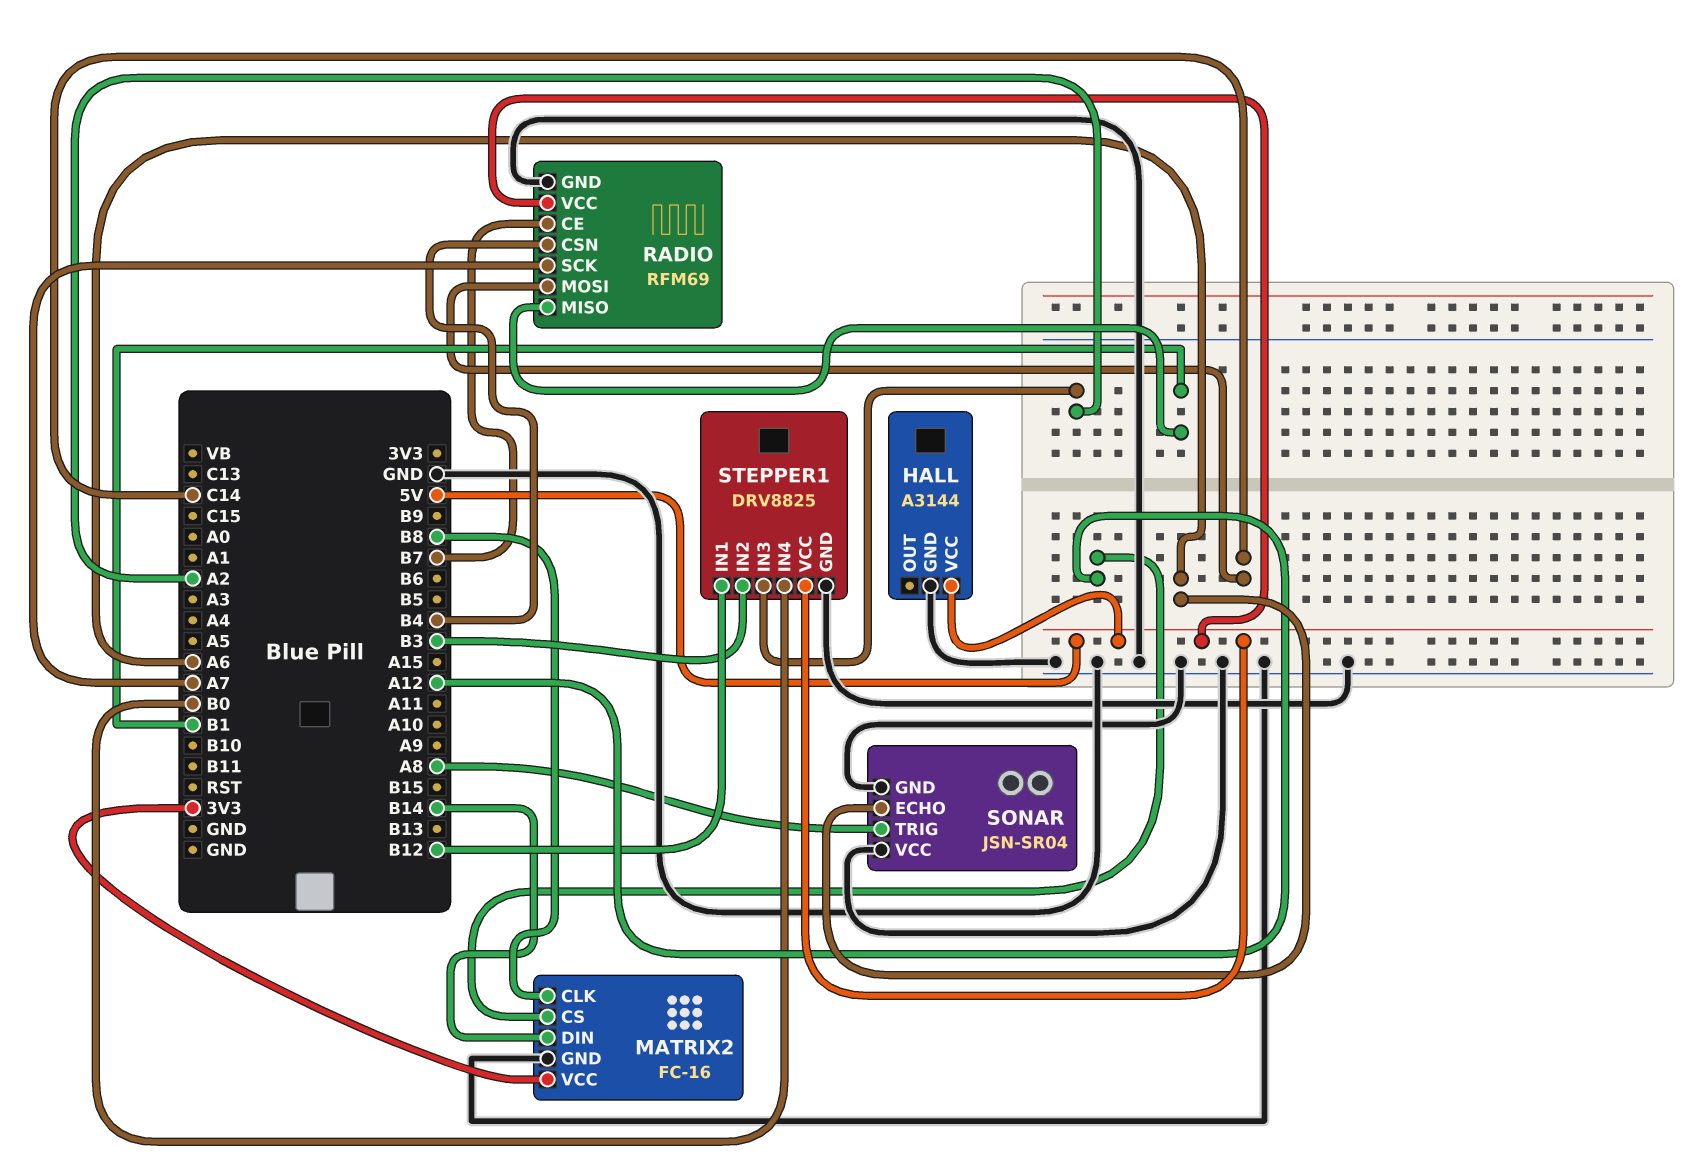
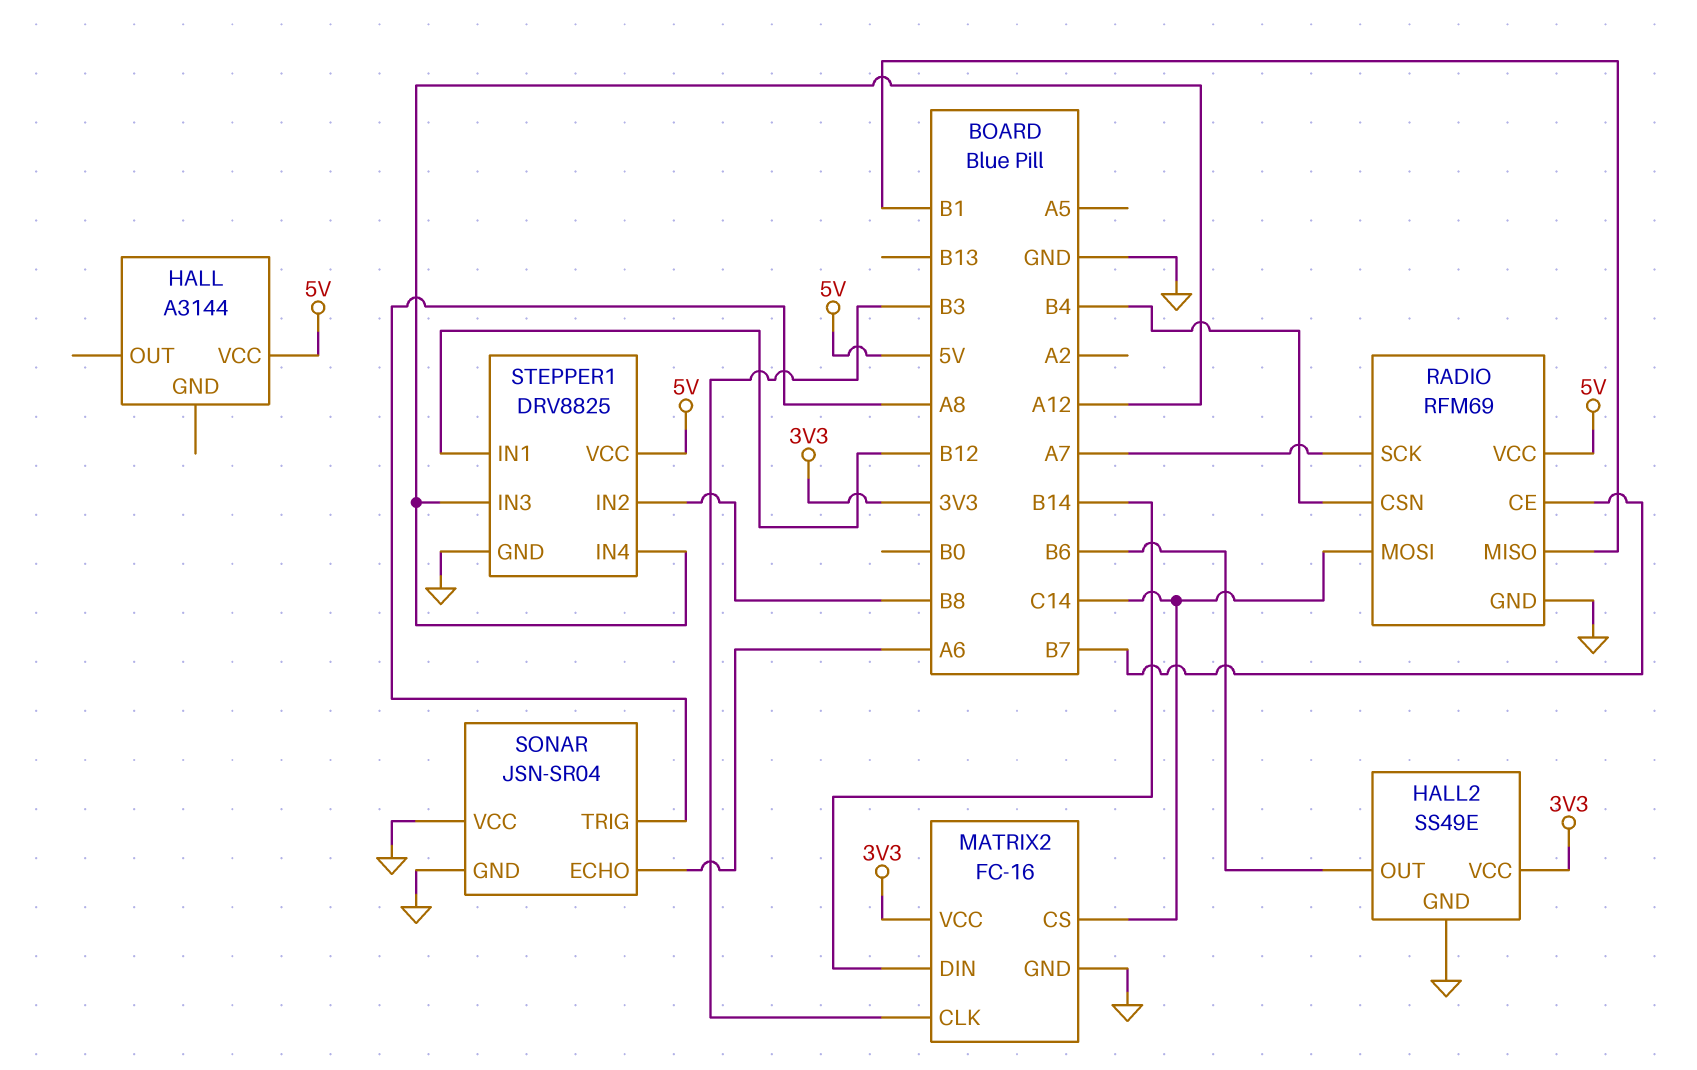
HALL pin GND: GND -> none
HALL2: none -> SS49E
HALL2 pin GND: none -> GND
HALL2 pin OUT: none -> B6
HALL2 pin VCC: none -> 3V3
MATRIX2 pin CLK: B8 -> B3
MATRIX2 pin CS: A12 -> C14
STEPPER1 pin IN2: B3 -> B8
STEPPER1 pin IN3: A2 -> A12
STEPPER1 pin IN4: B0 -> A12

